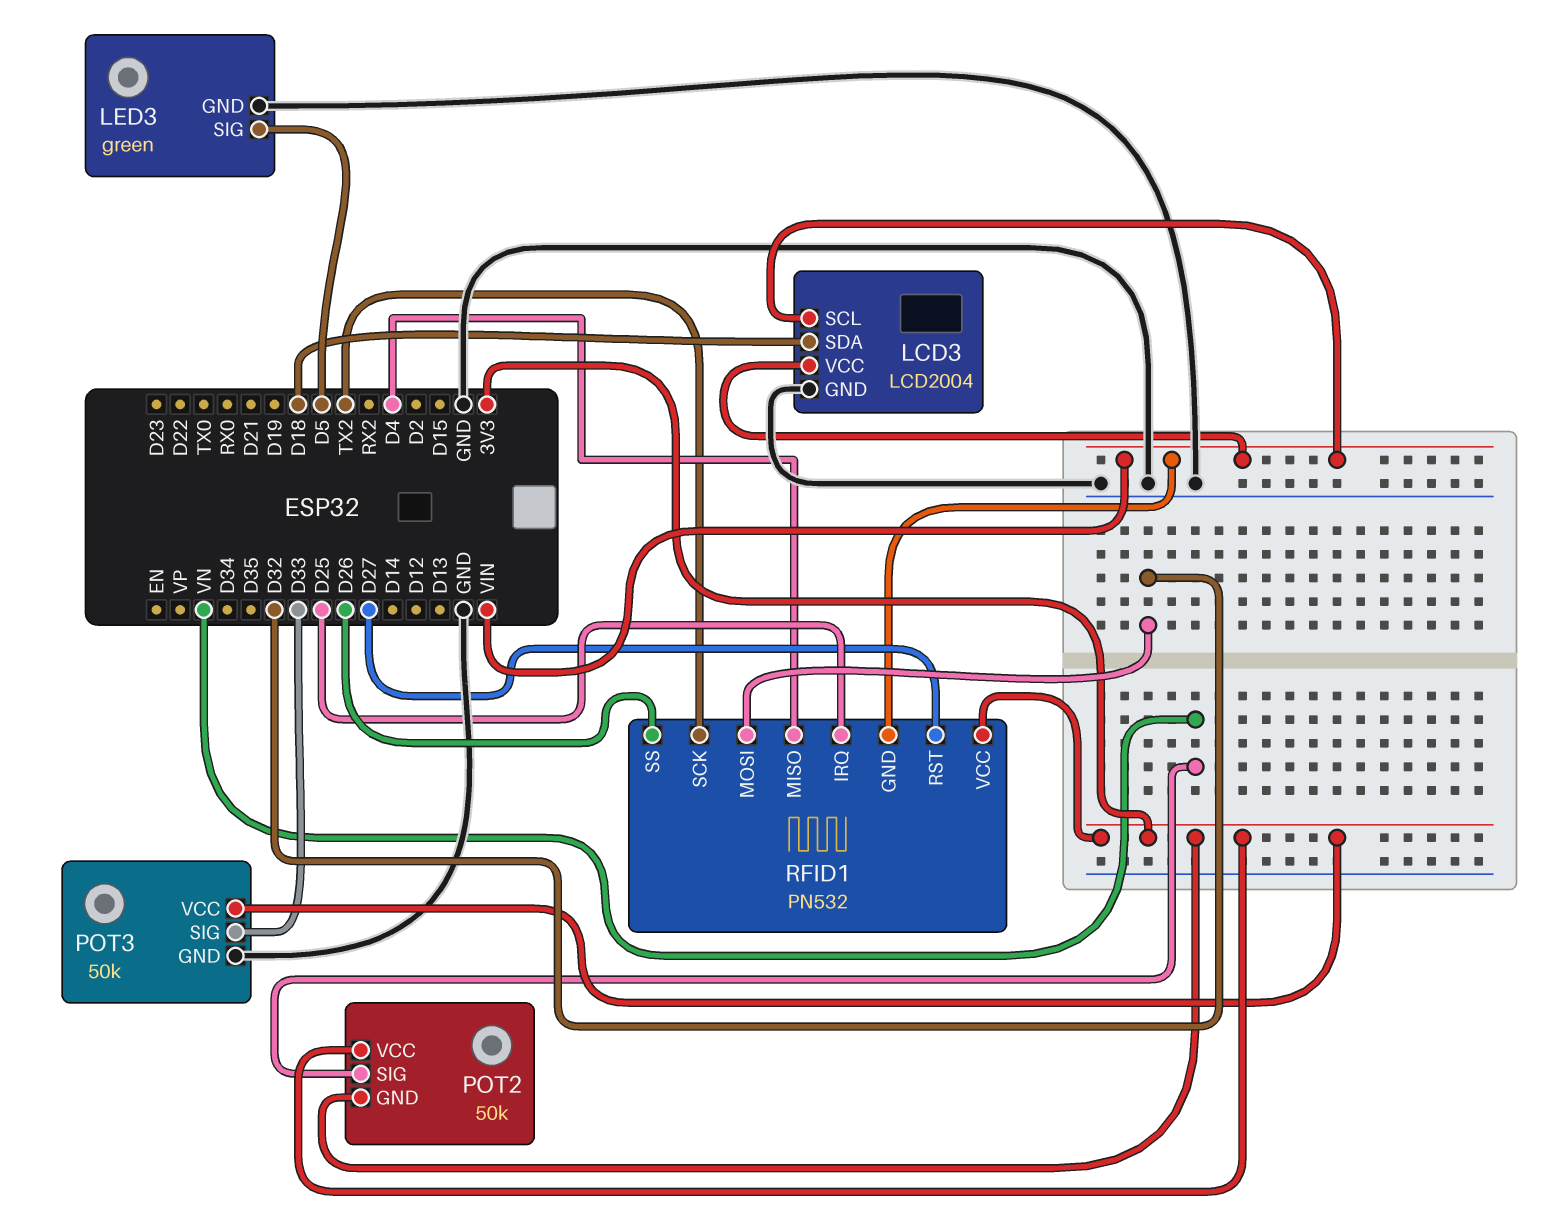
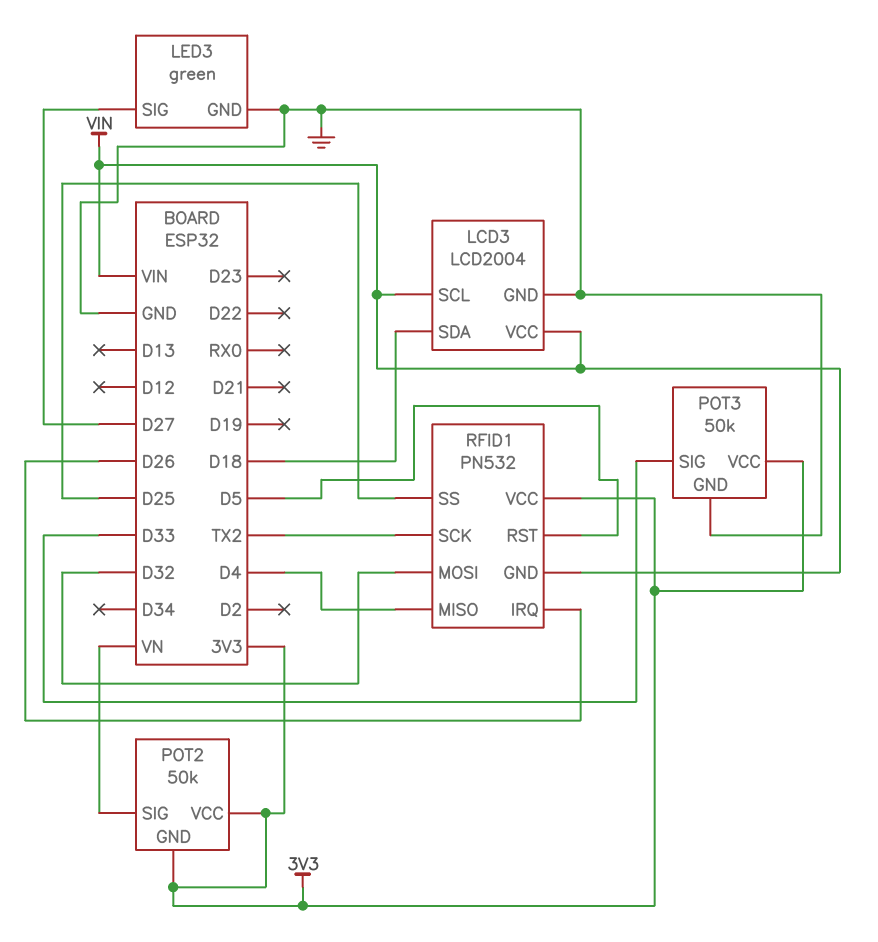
LED3 pin SIG: D5 -> D27
RFID1 pin IRQ: D25 -> D26
RFID1 pin RST: D27 -> D5
RFID1 pin SS: D26 -> D25

